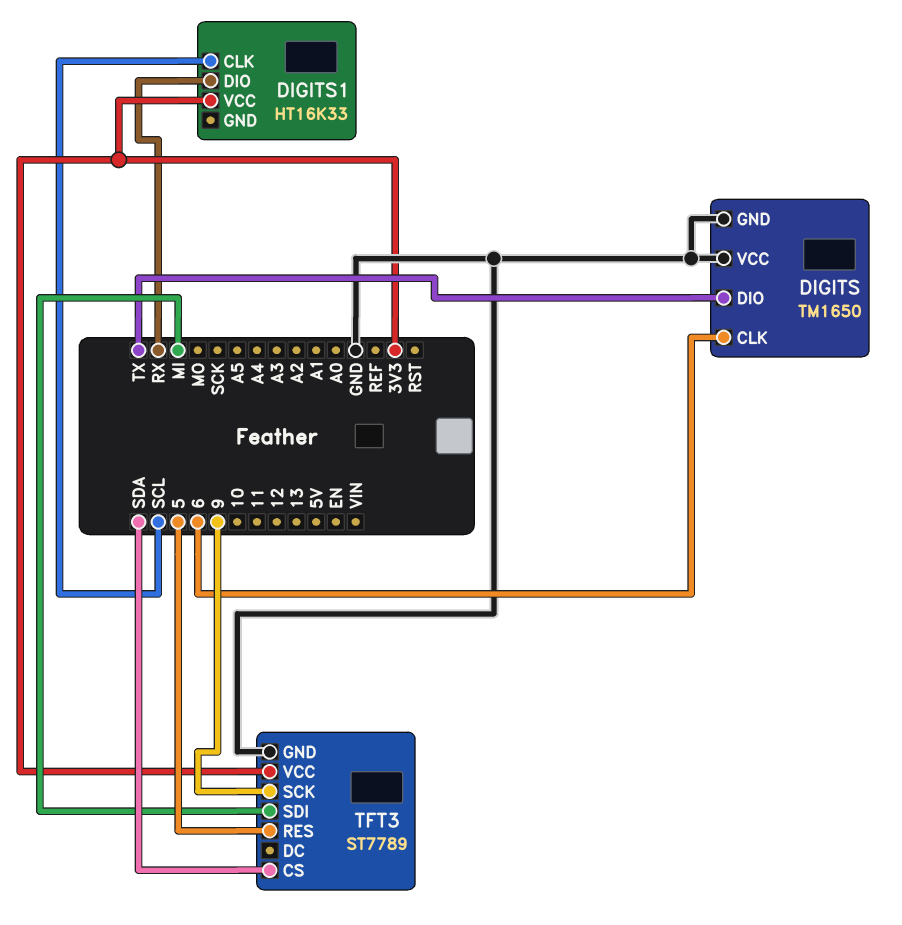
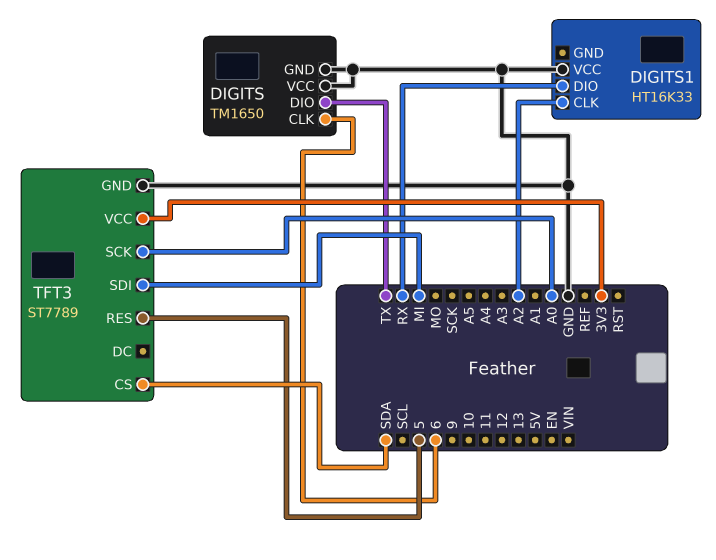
DIGITS1 pin CLK: SCL -> A2
DIGITS1 pin VCC: 3V3 -> GND
TFT3 pin SCK: 9 -> A0

